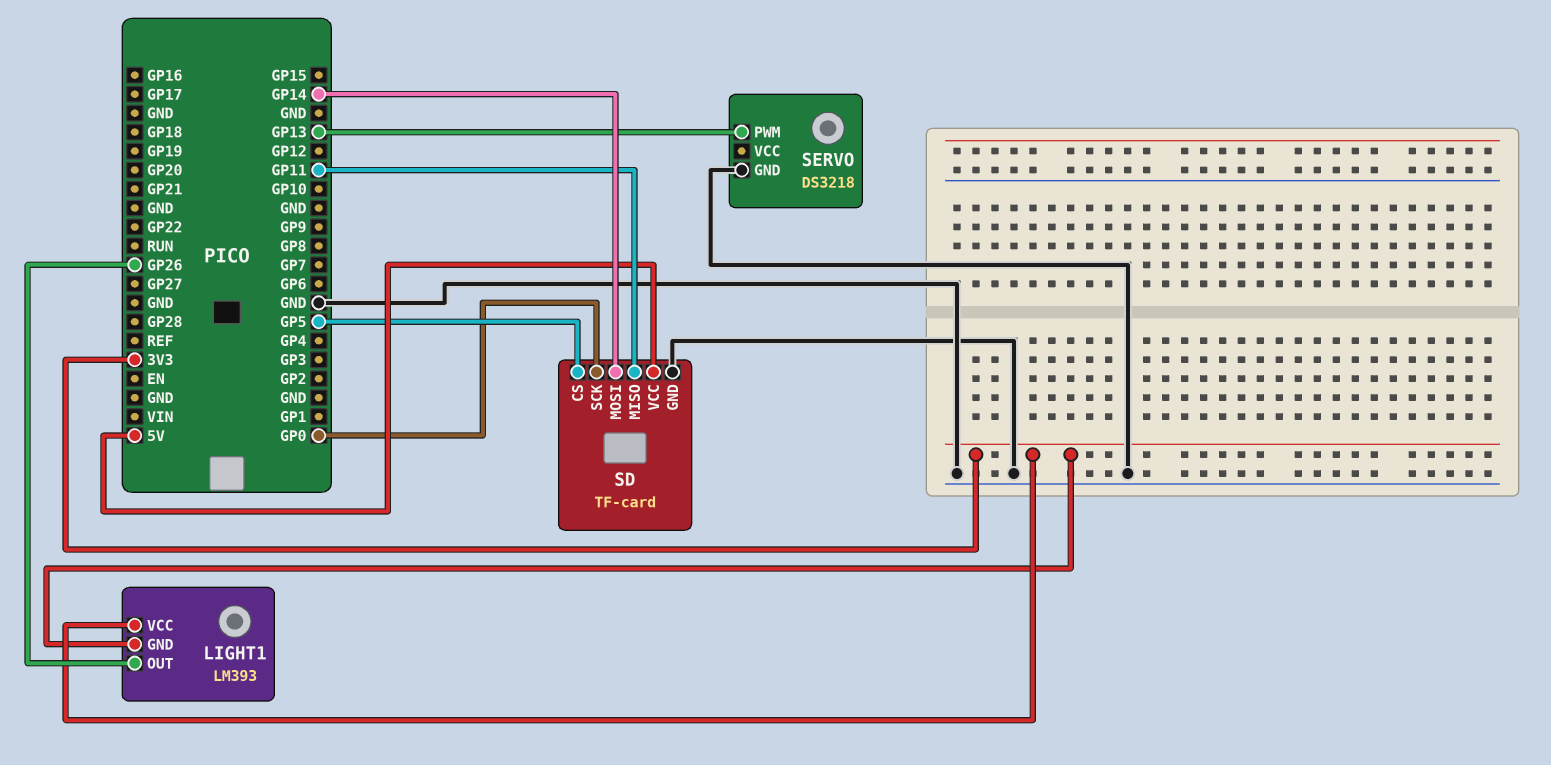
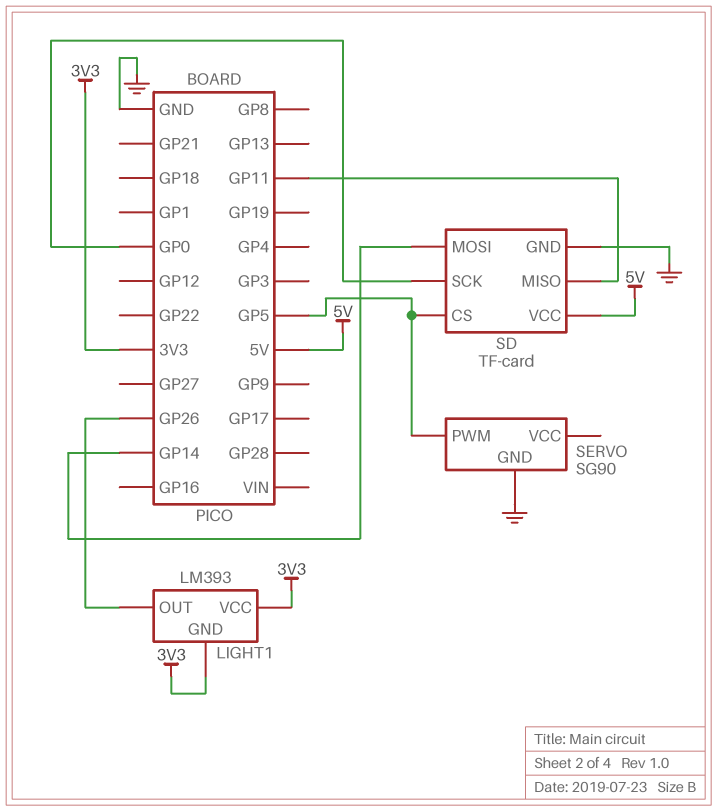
SERVO: DS3218 -> SG90
SERVO pin PWM: GP13 -> GP5

